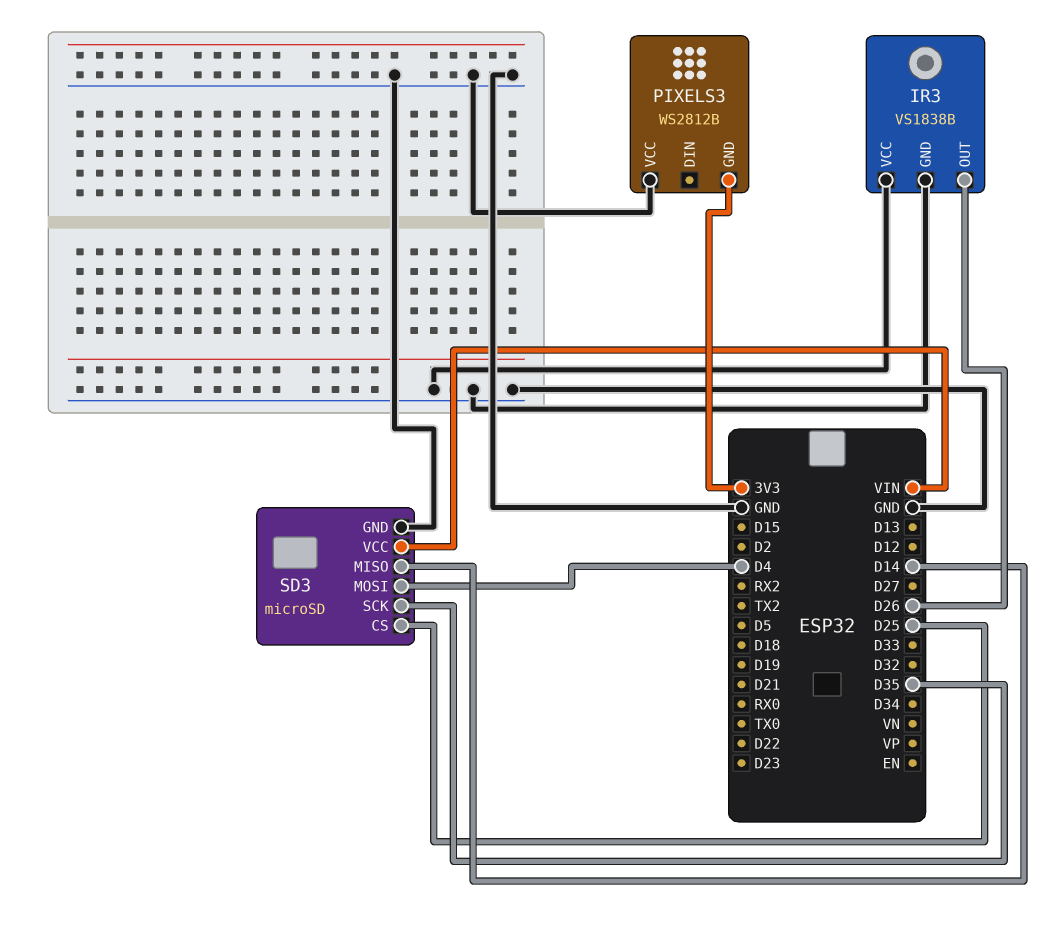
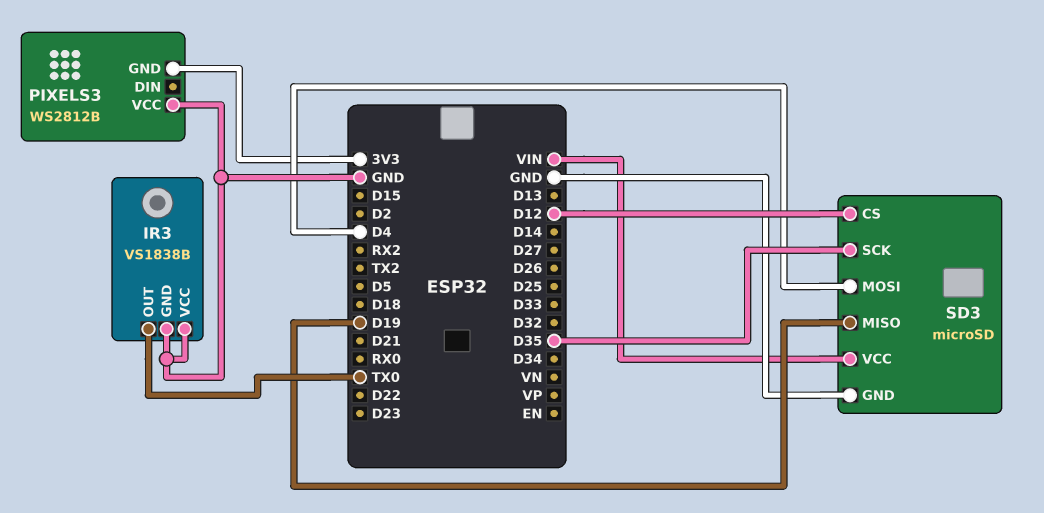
IR3 pin OUT: D26 -> TX0
SD3 pin CS: D25 -> D12
SD3 pin MISO: D14 -> D19

